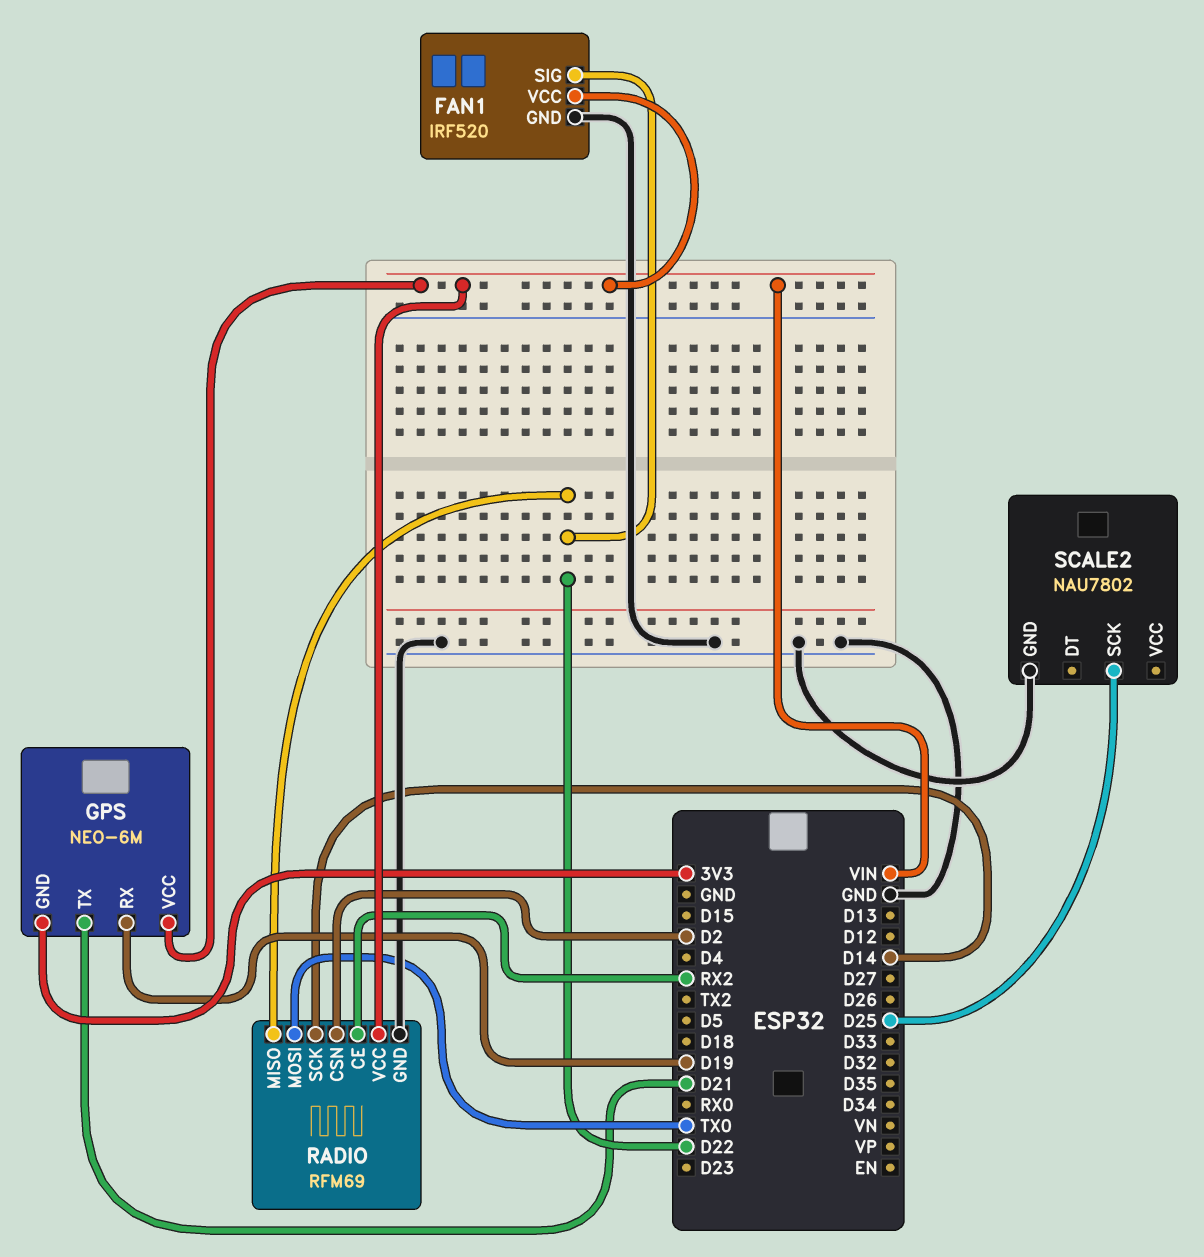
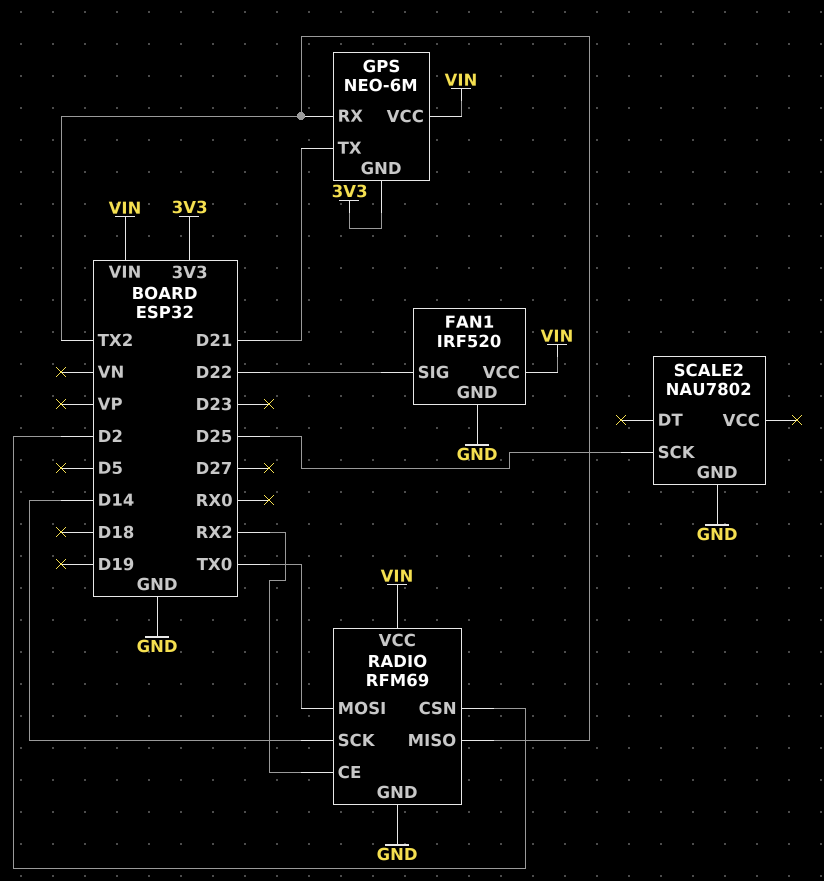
GPS pin RX: D19 -> TX2
RADIO pin MISO: D22 -> TX2

